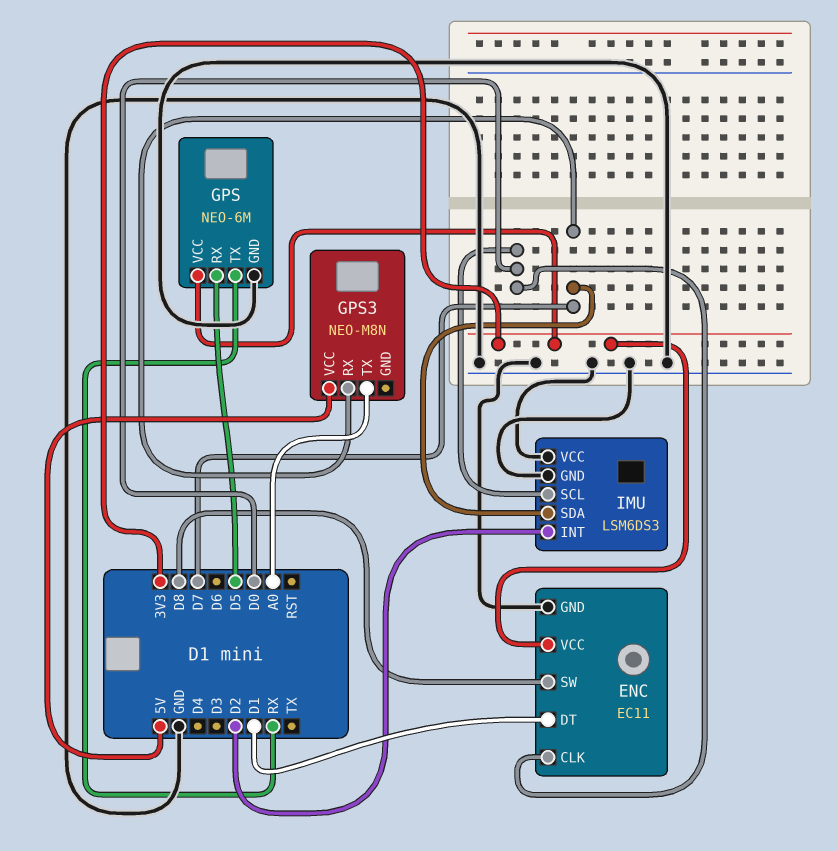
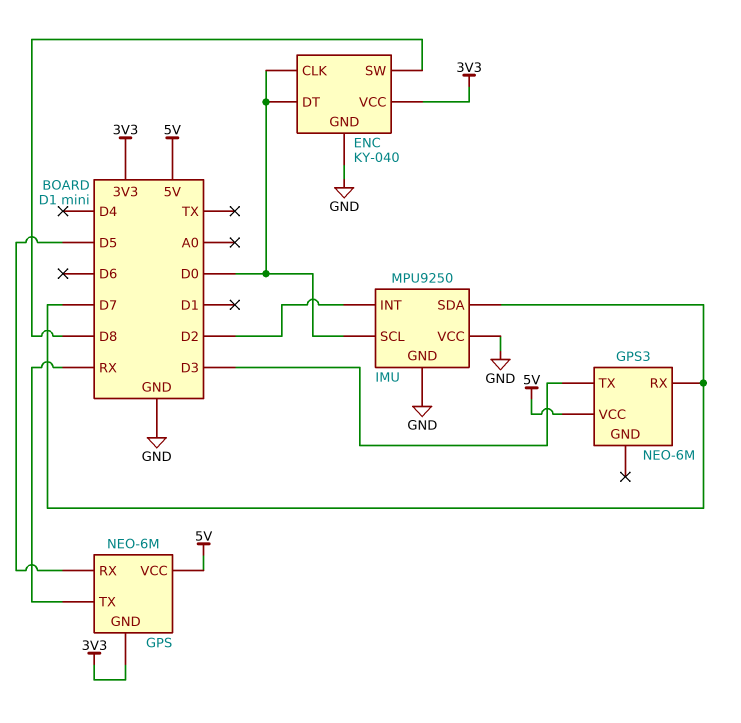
ENC: EC11 -> KY-040
ENC pin DT: D1 -> D0
GPS pin GND: GND -> 3V3
GPS pin VCC: 3V3 -> 5V
GPS3: NEO-M8N -> NEO-6M
GPS3 pin TX: A0 -> D3
IMU: LSM6DS3 -> MPU9250

